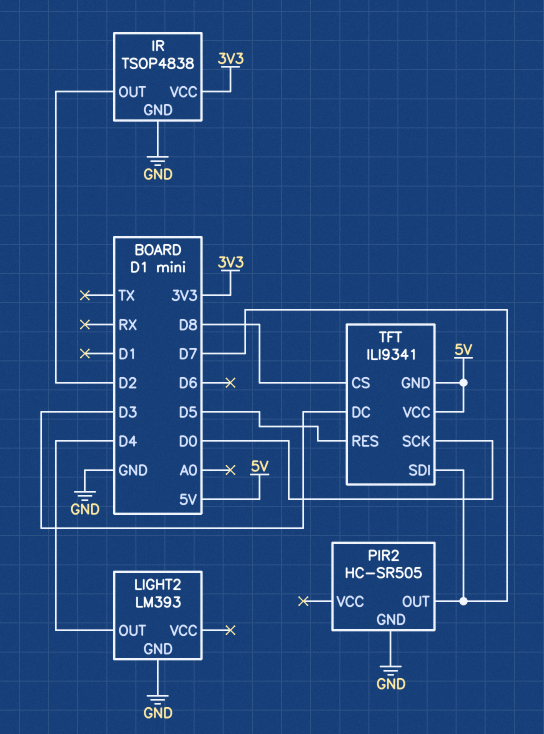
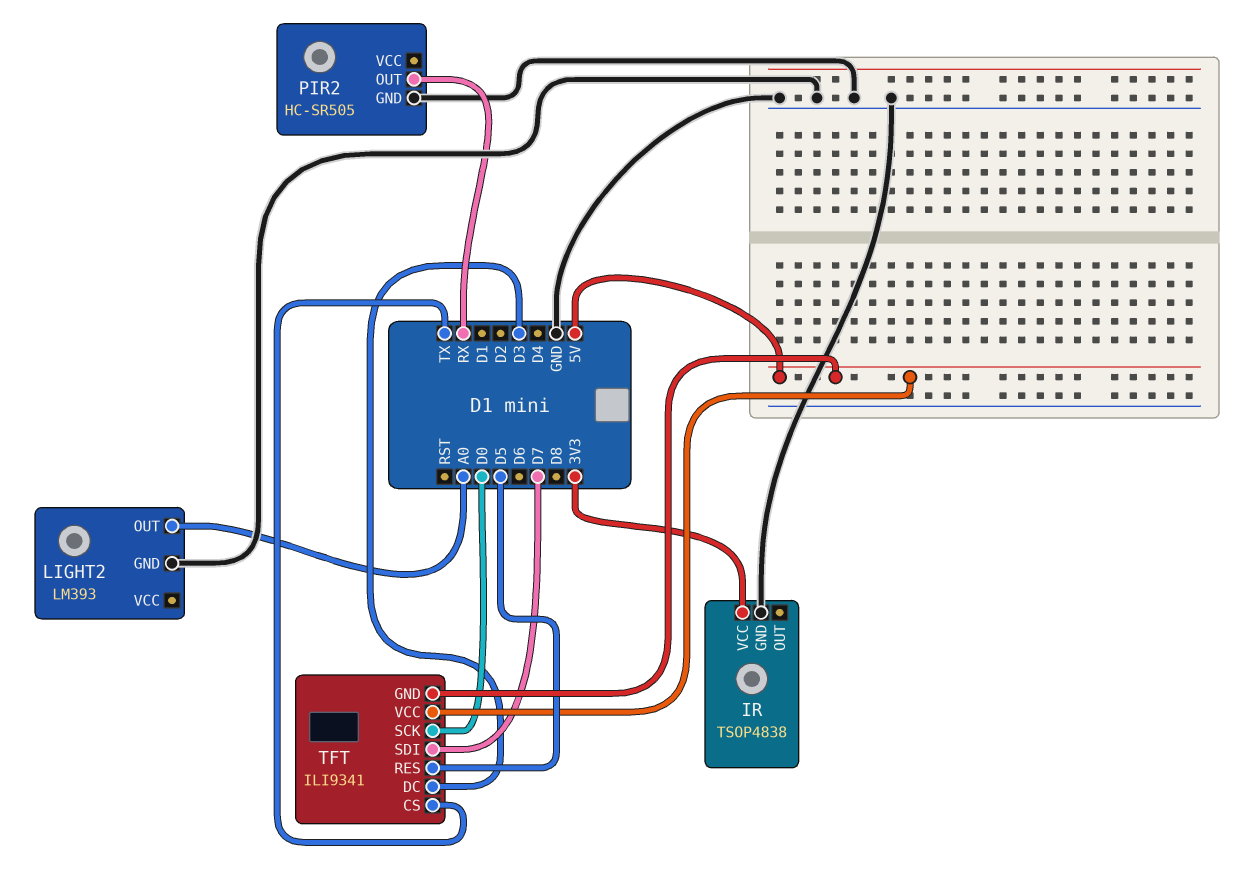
IR pin OUT: D2 -> none
LIGHT2 pin OUT: D4 -> A0
PIR2 pin OUT: D7 -> RX
TFT pin CS: D8 -> TX

